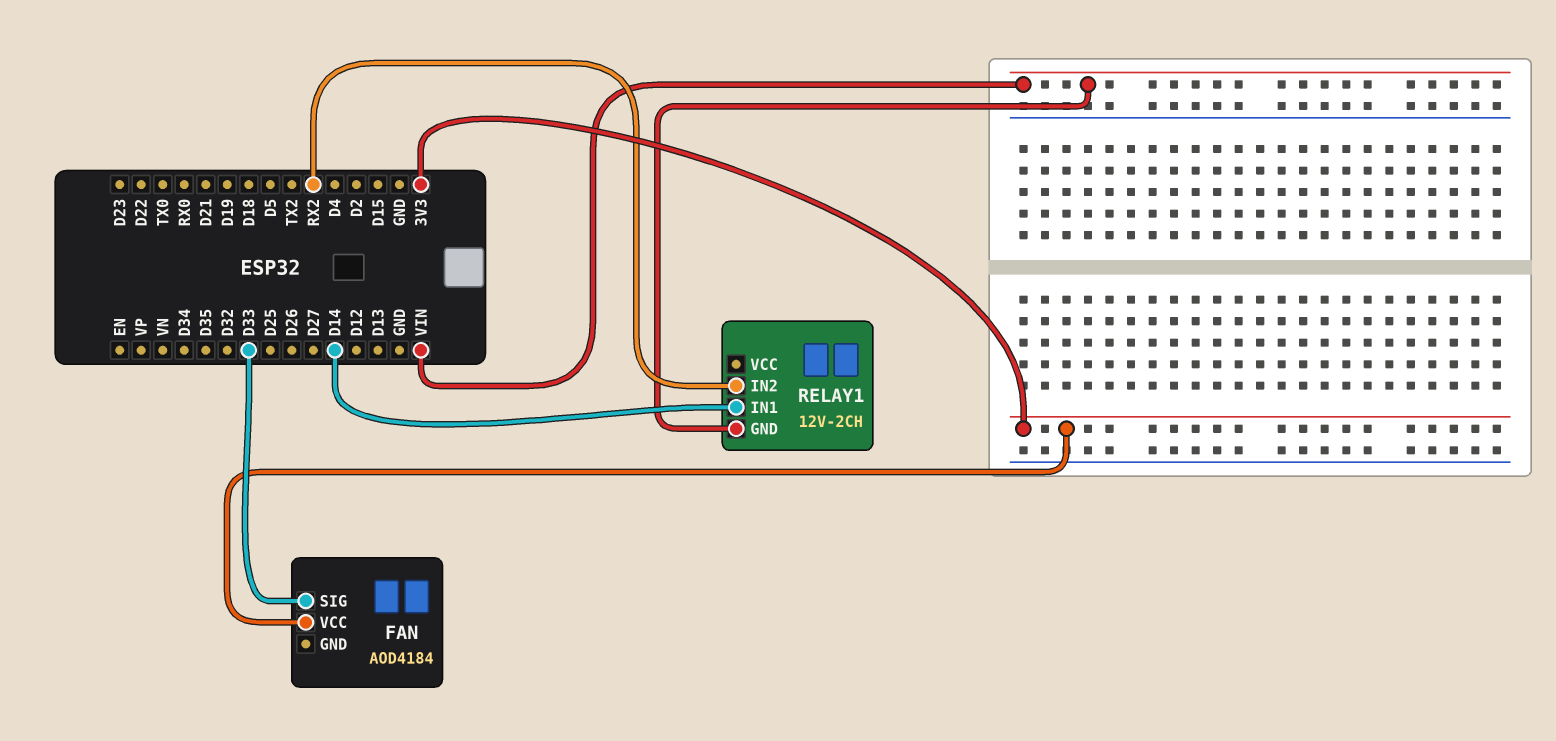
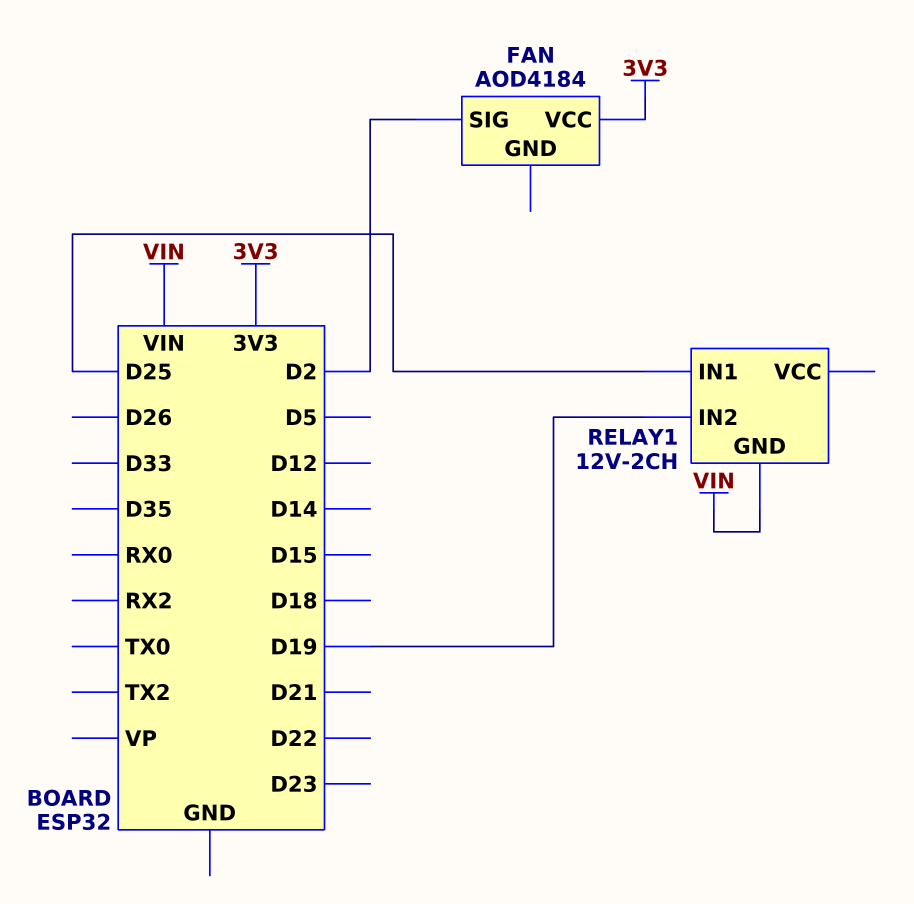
FAN pin SIG: D33 -> D2
RELAY1 pin IN1: D14 -> D25
RELAY1 pin IN2: RX2 -> D19

